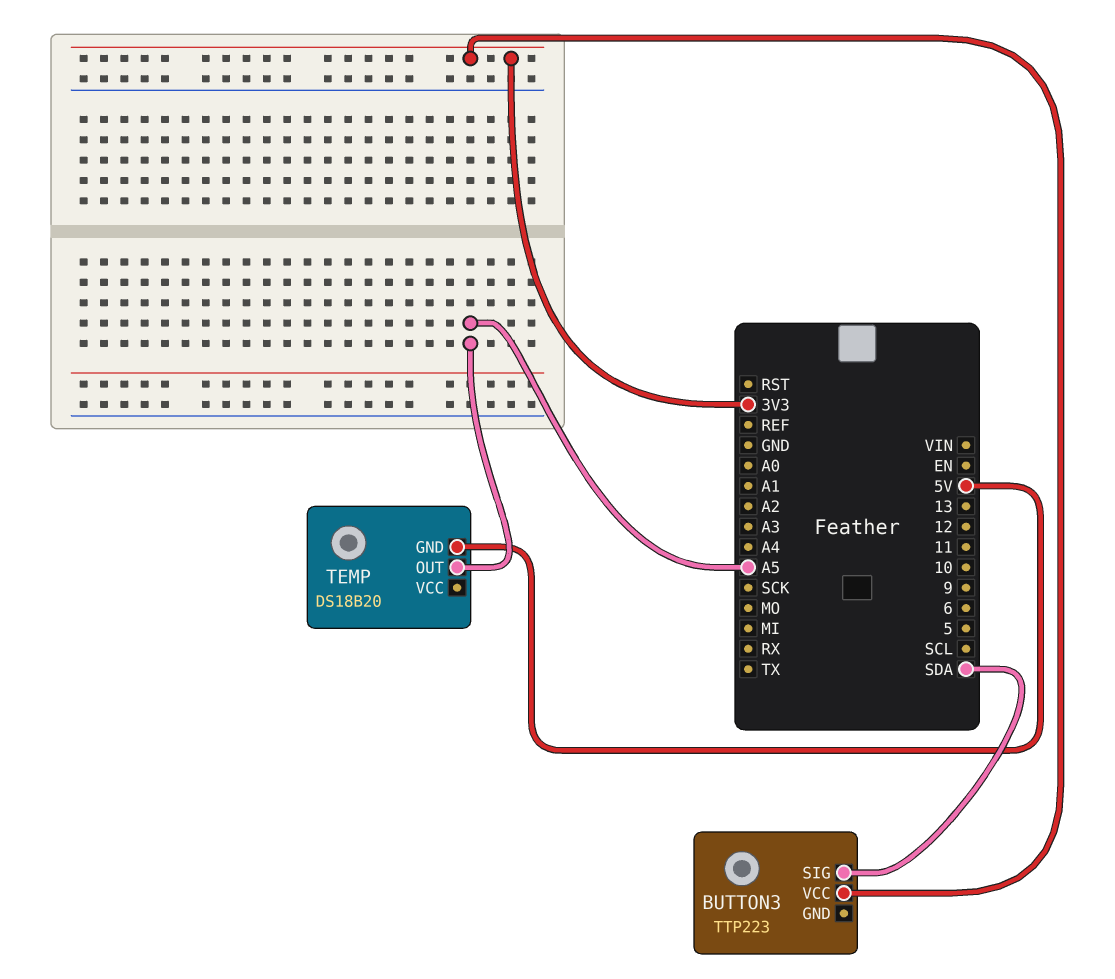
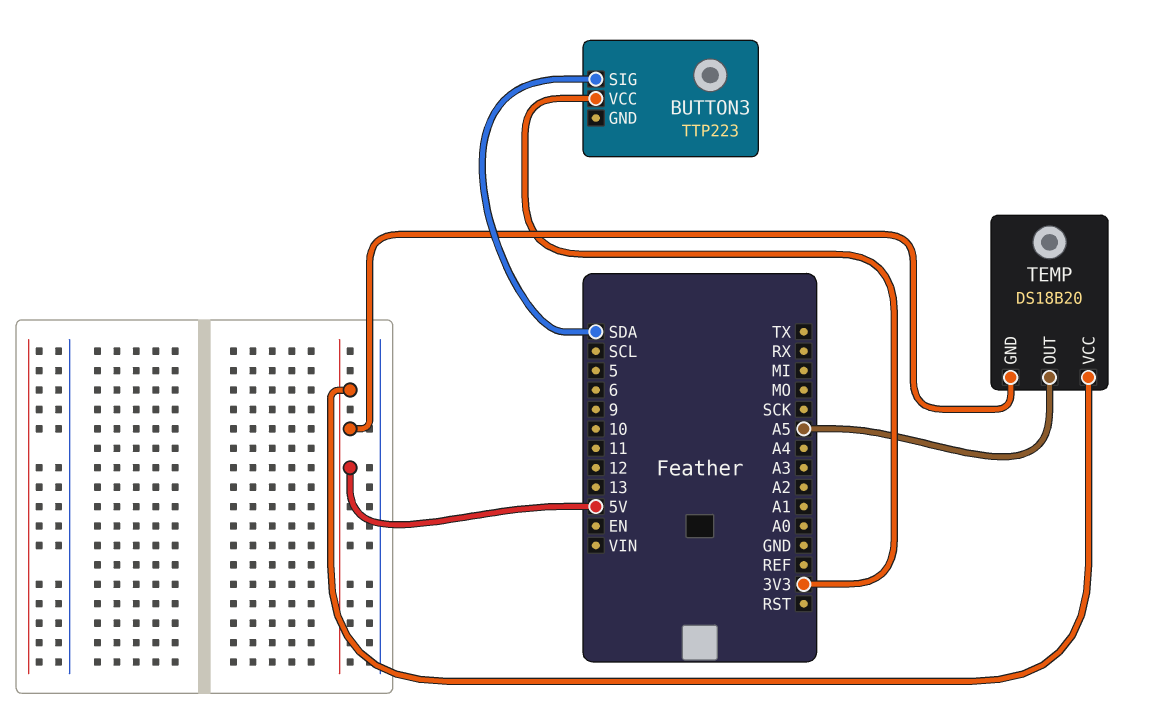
TEMP pin VCC: none -> 5V

